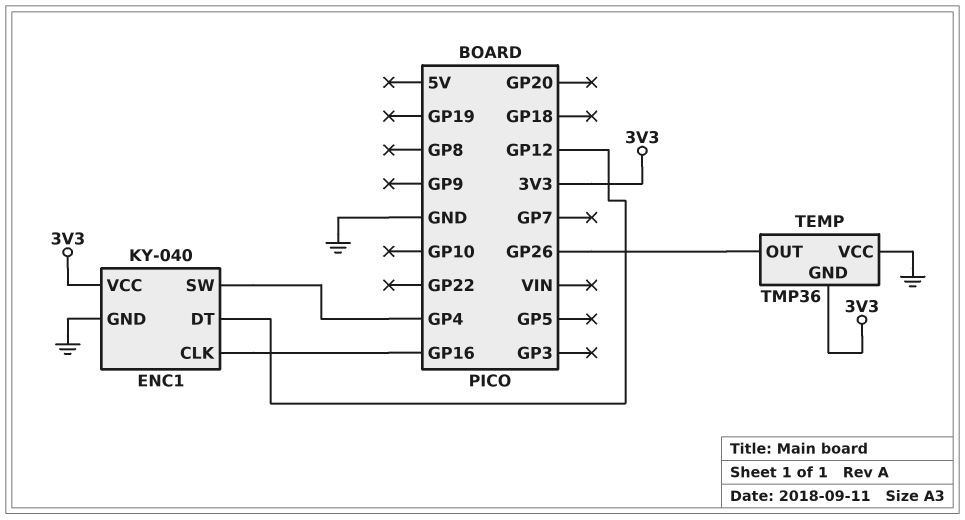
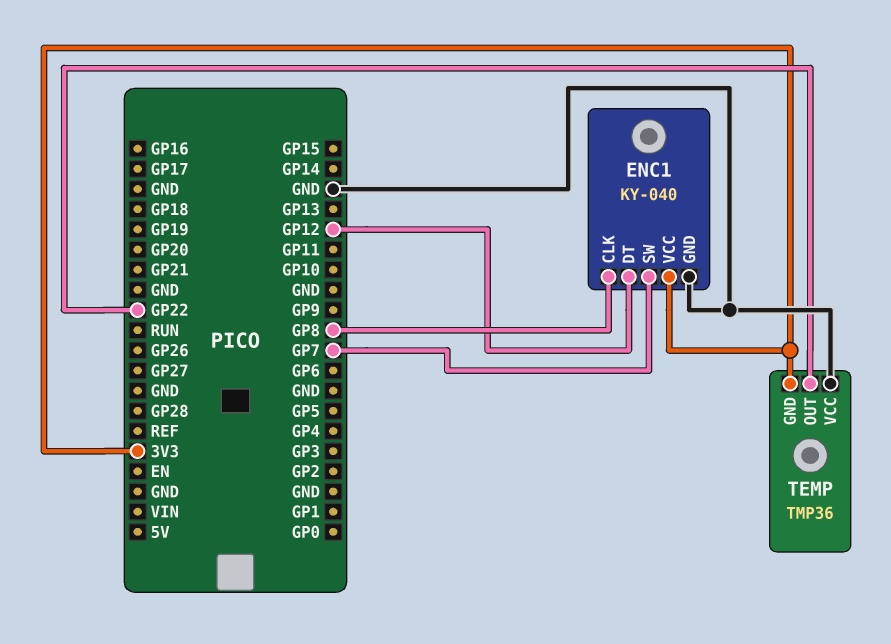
ENC1 pin CLK: GP16 -> GP8
ENC1 pin SW: GP4 -> GP7
TEMP pin OUT: GP26 -> GP22

